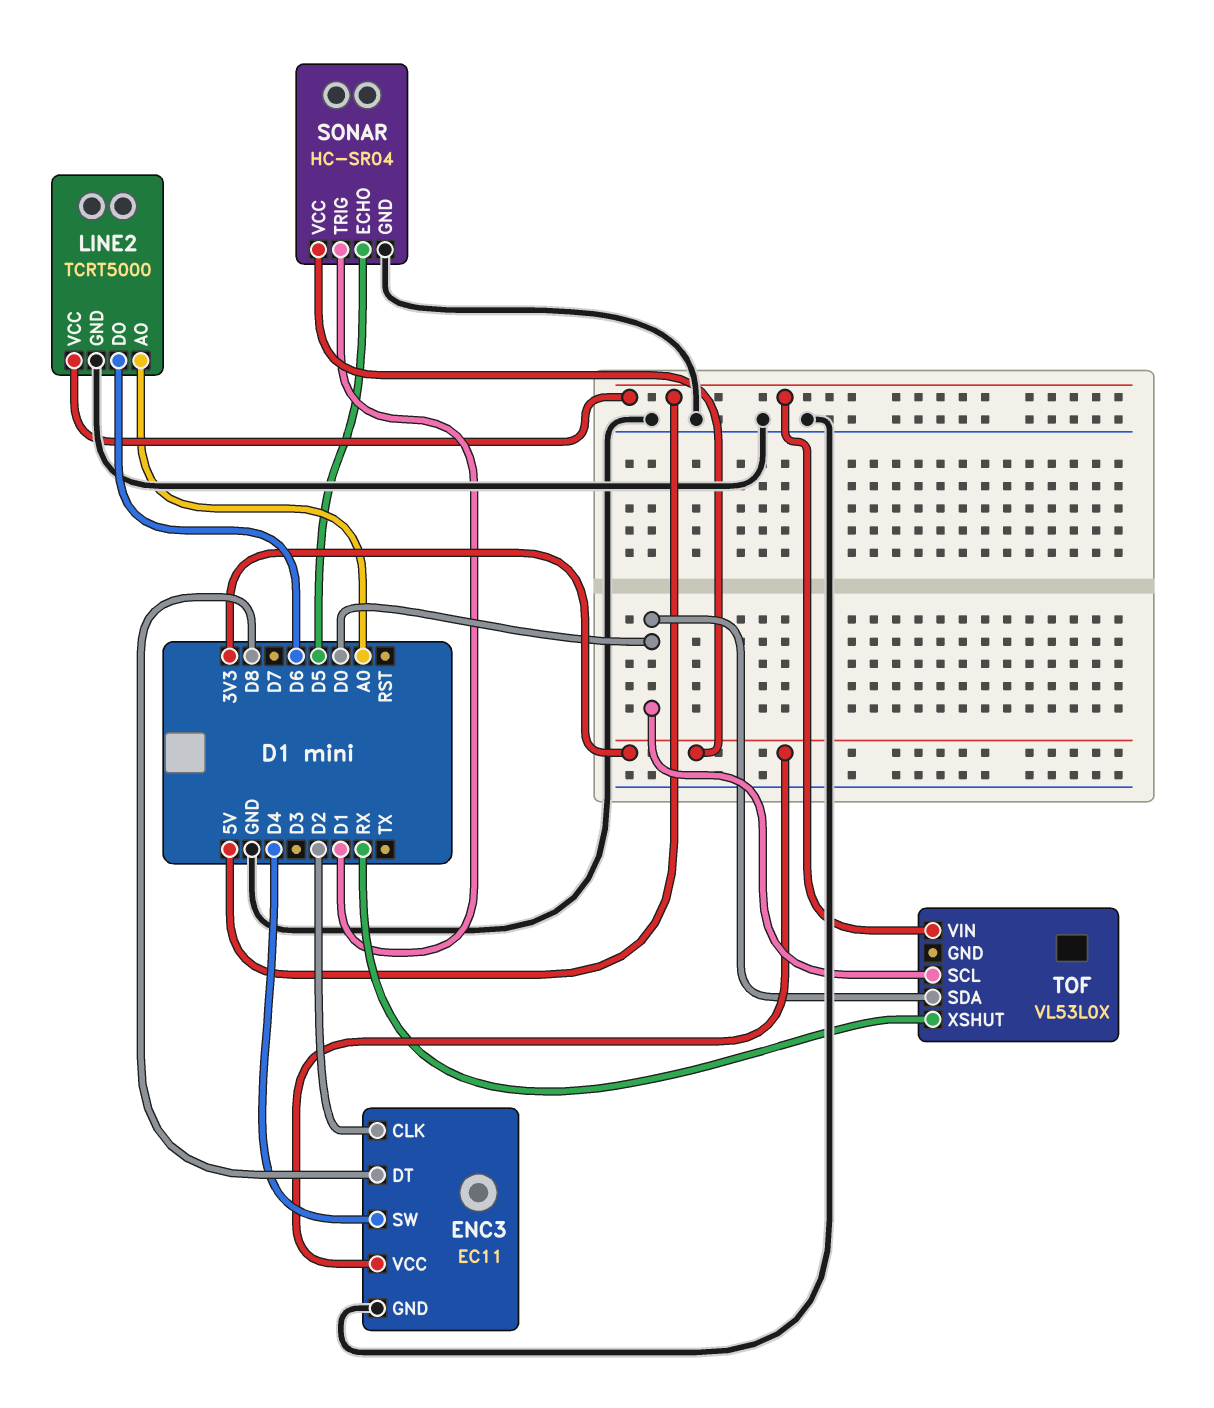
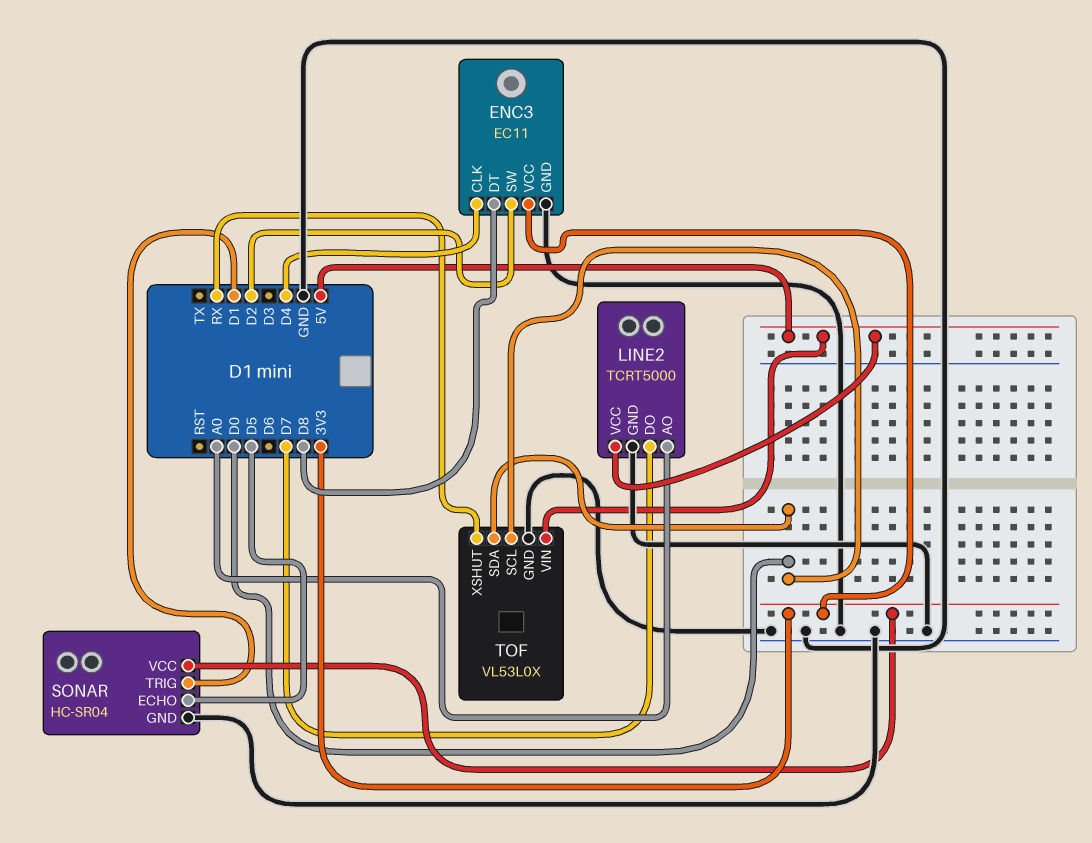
ENC3 pin CLK: D2 -> D4
ENC3 pin SW: D4 -> D2
LINE2 pin DO: D6 -> D7
TOF pin GND: none -> GND

